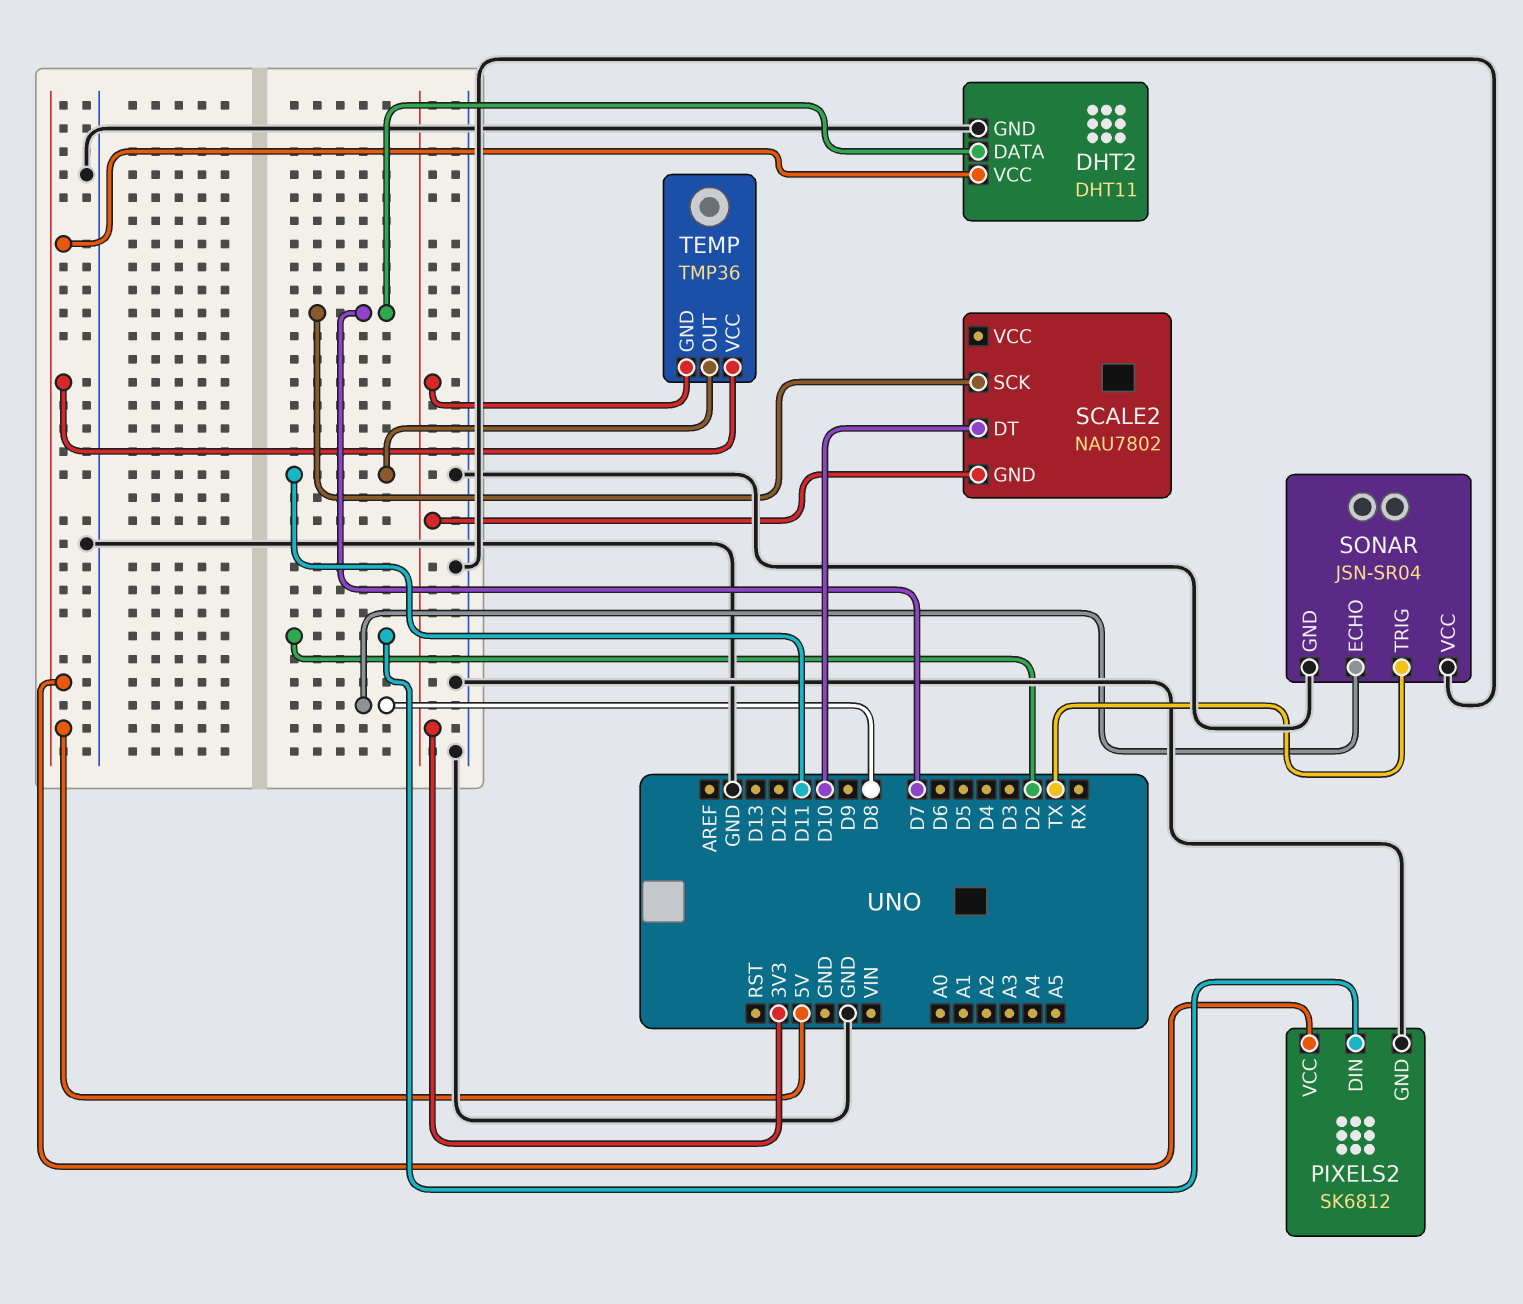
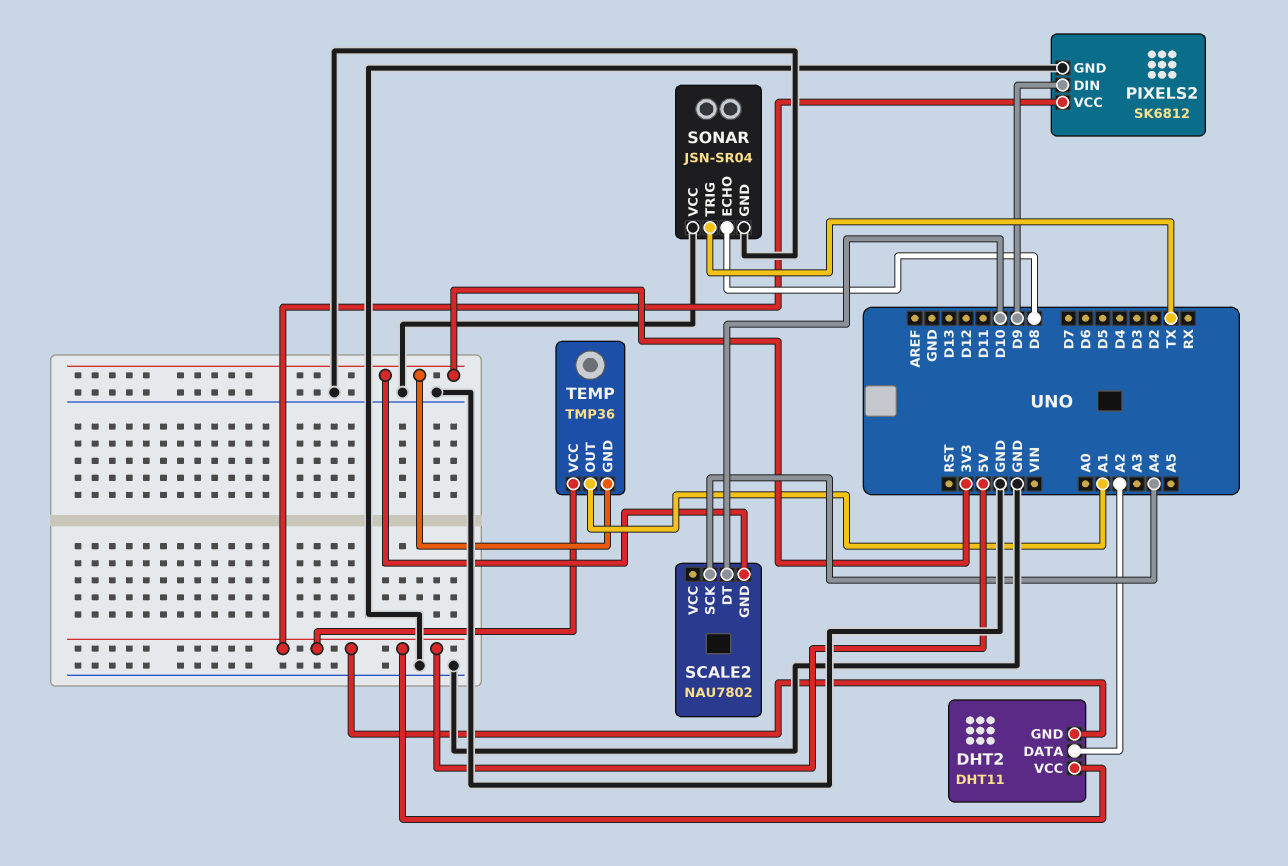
DHT2 pin DATA: D7 -> A2
DHT2 pin GND: GND -> 5V
PIXELS2 pin DIN: D2 -> D9
SCALE2 pin SCK: D7 -> A4
TEMP pin OUT: D11 -> A1

